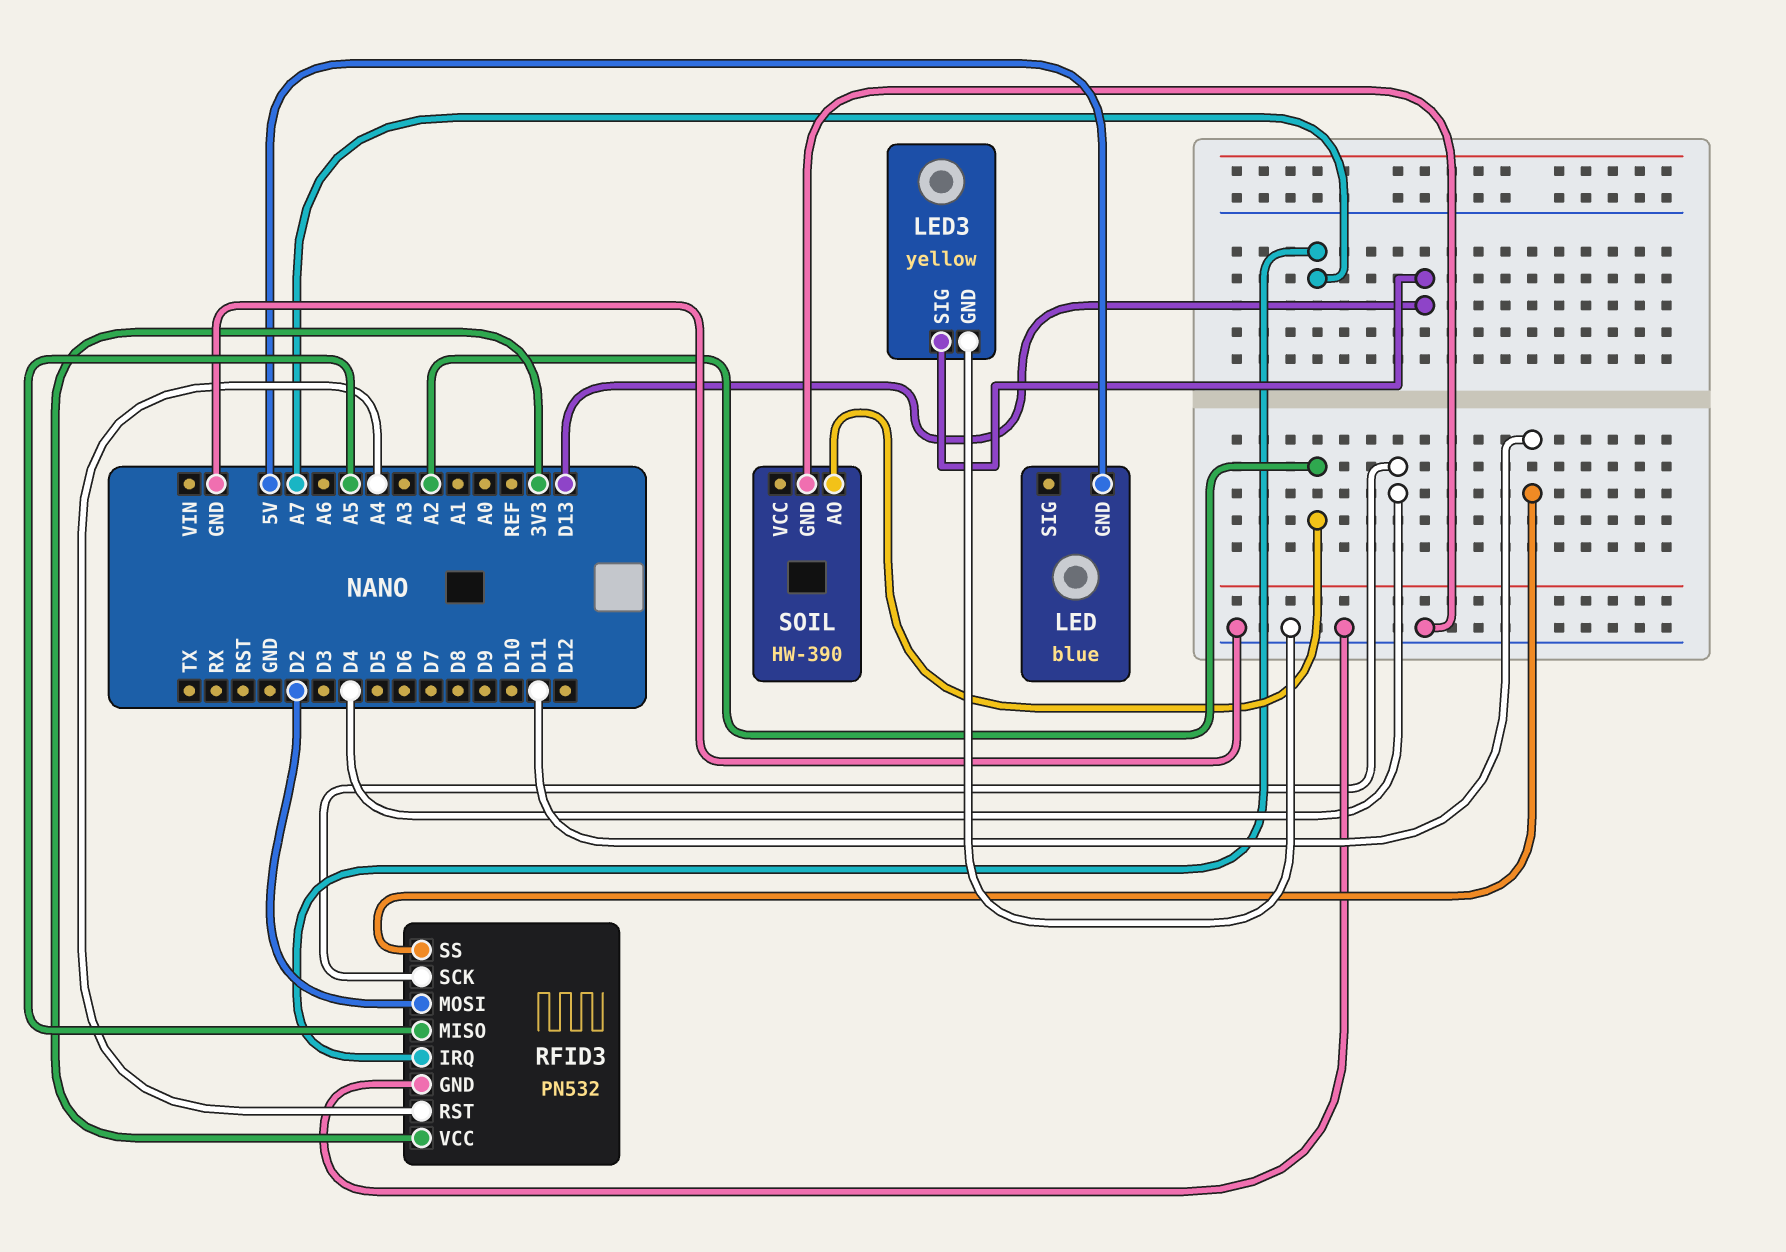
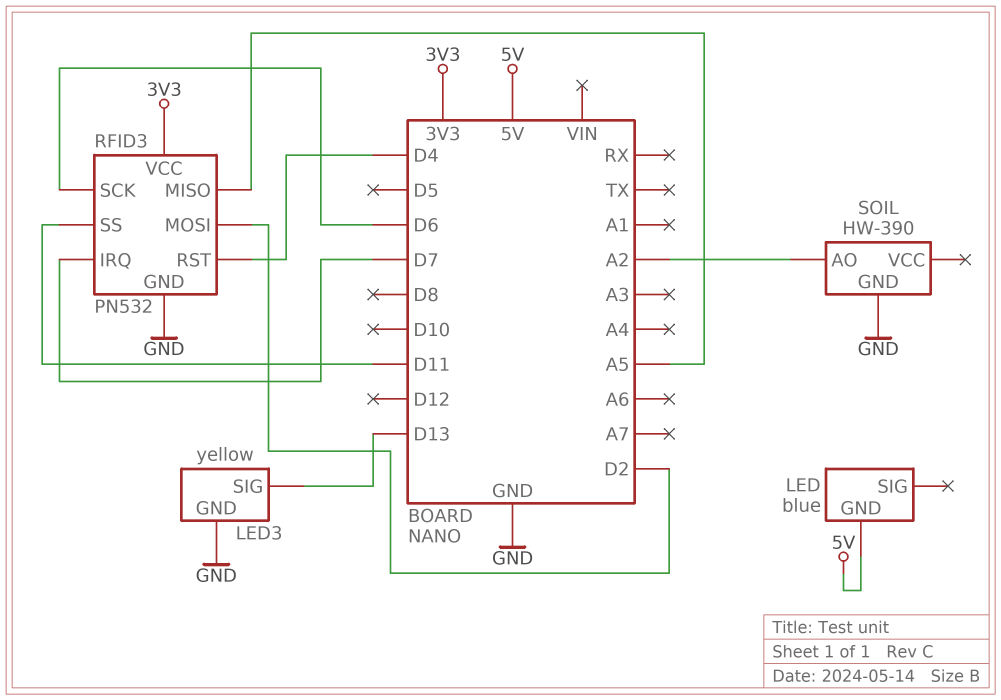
RFID3 pin IRQ: A7 -> D7
RFID3 pin RST: A4 -> D4
RFID3 pin SCK: D4 -> D6

